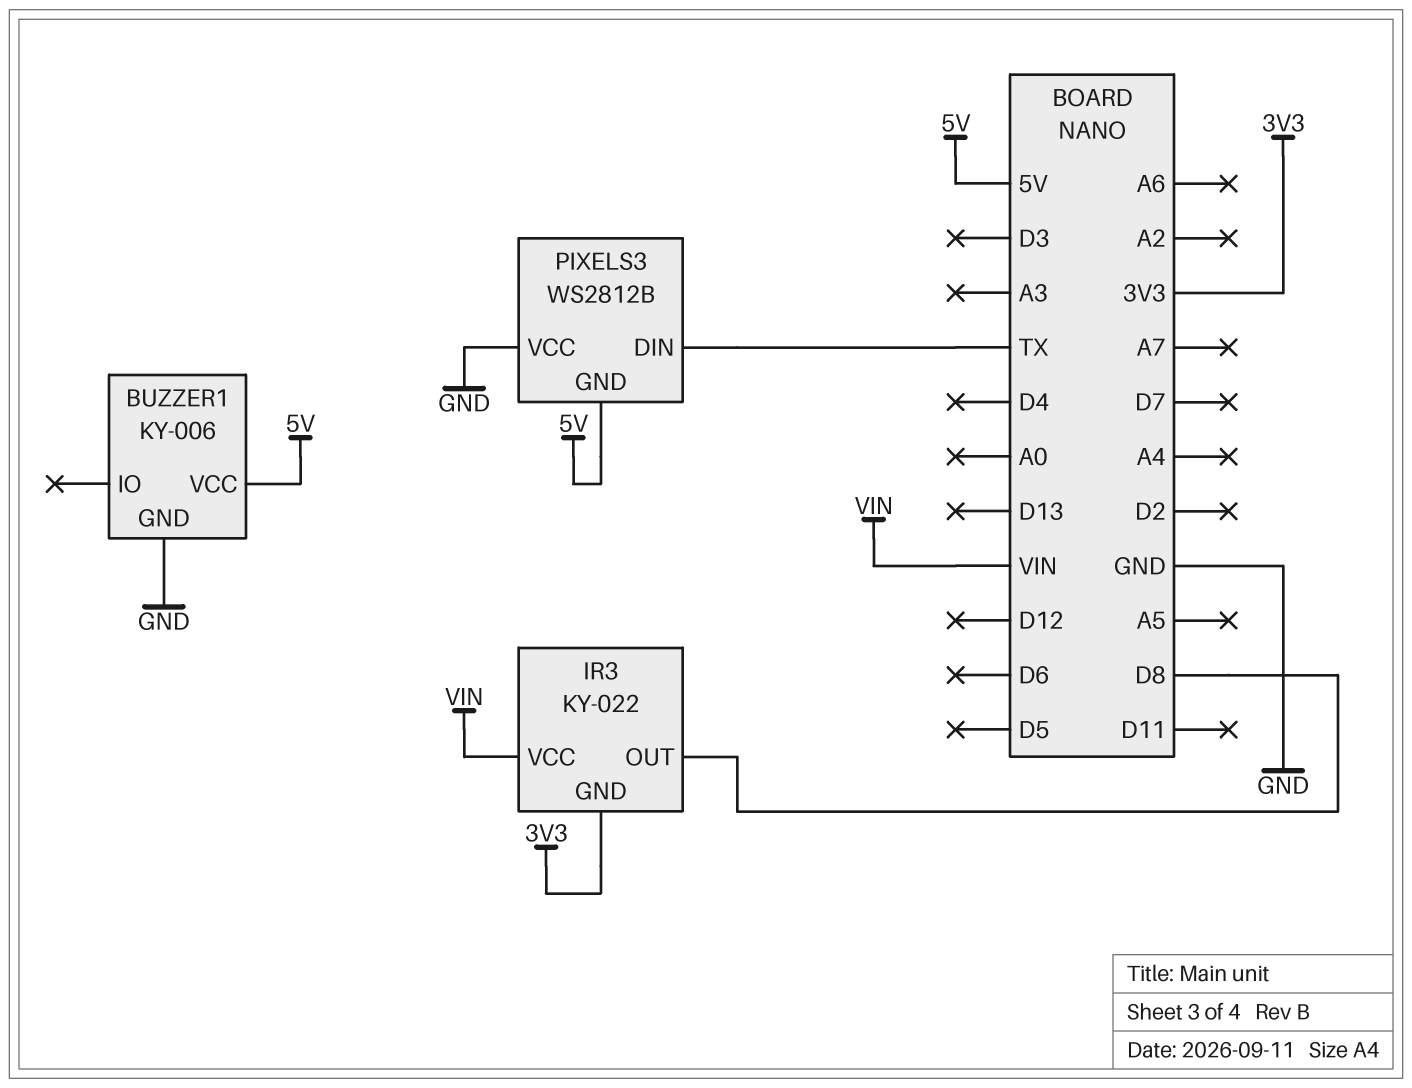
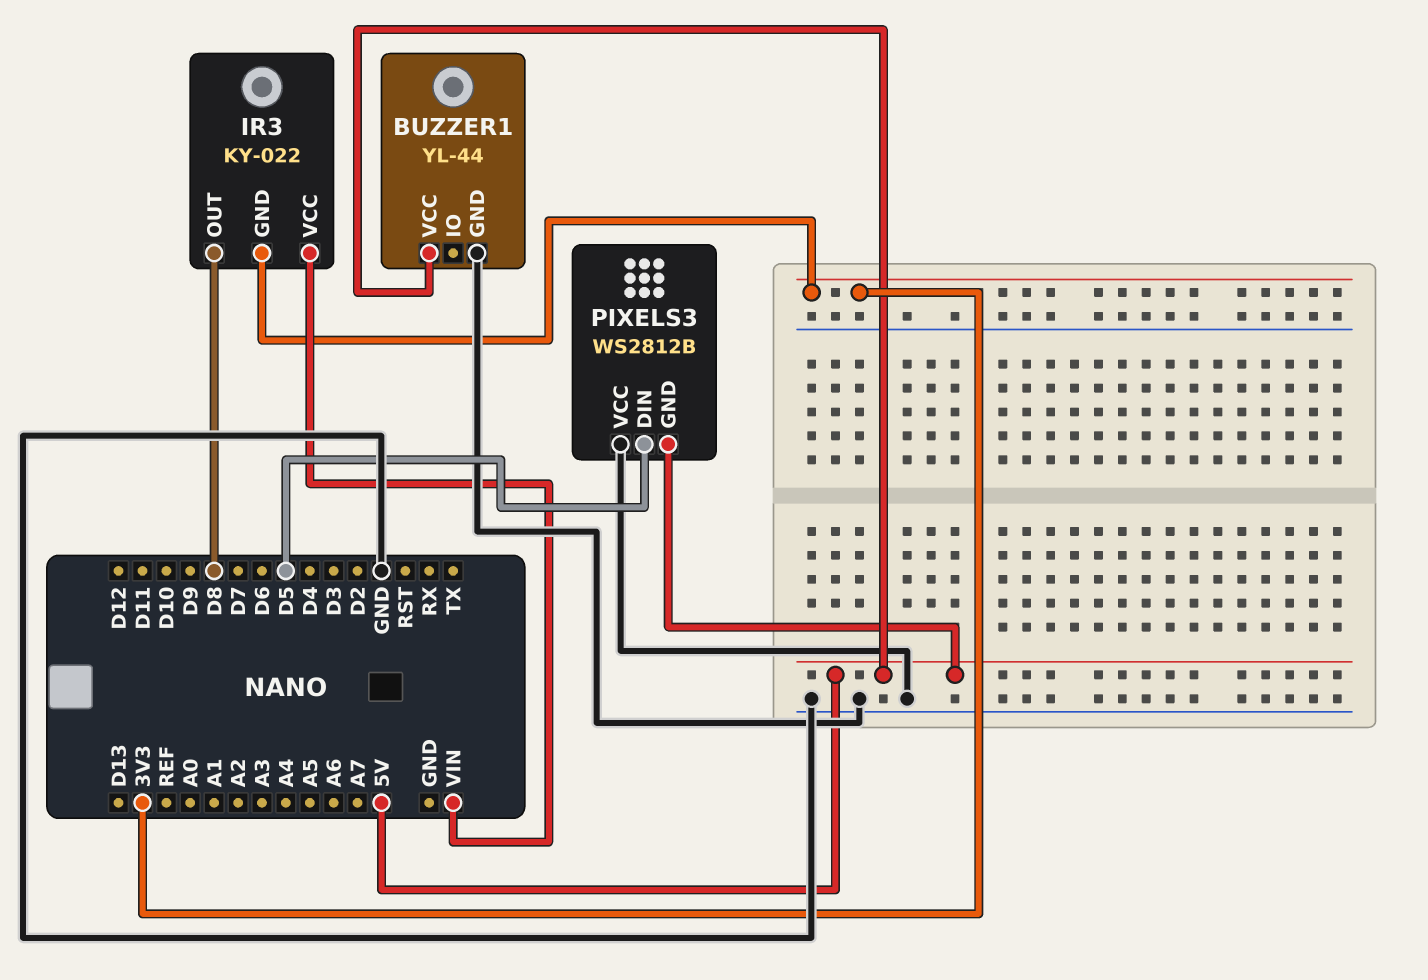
BUZZER1: KY-006 -> YL-44
PIXELS3 pin DIN: TX -> D5

